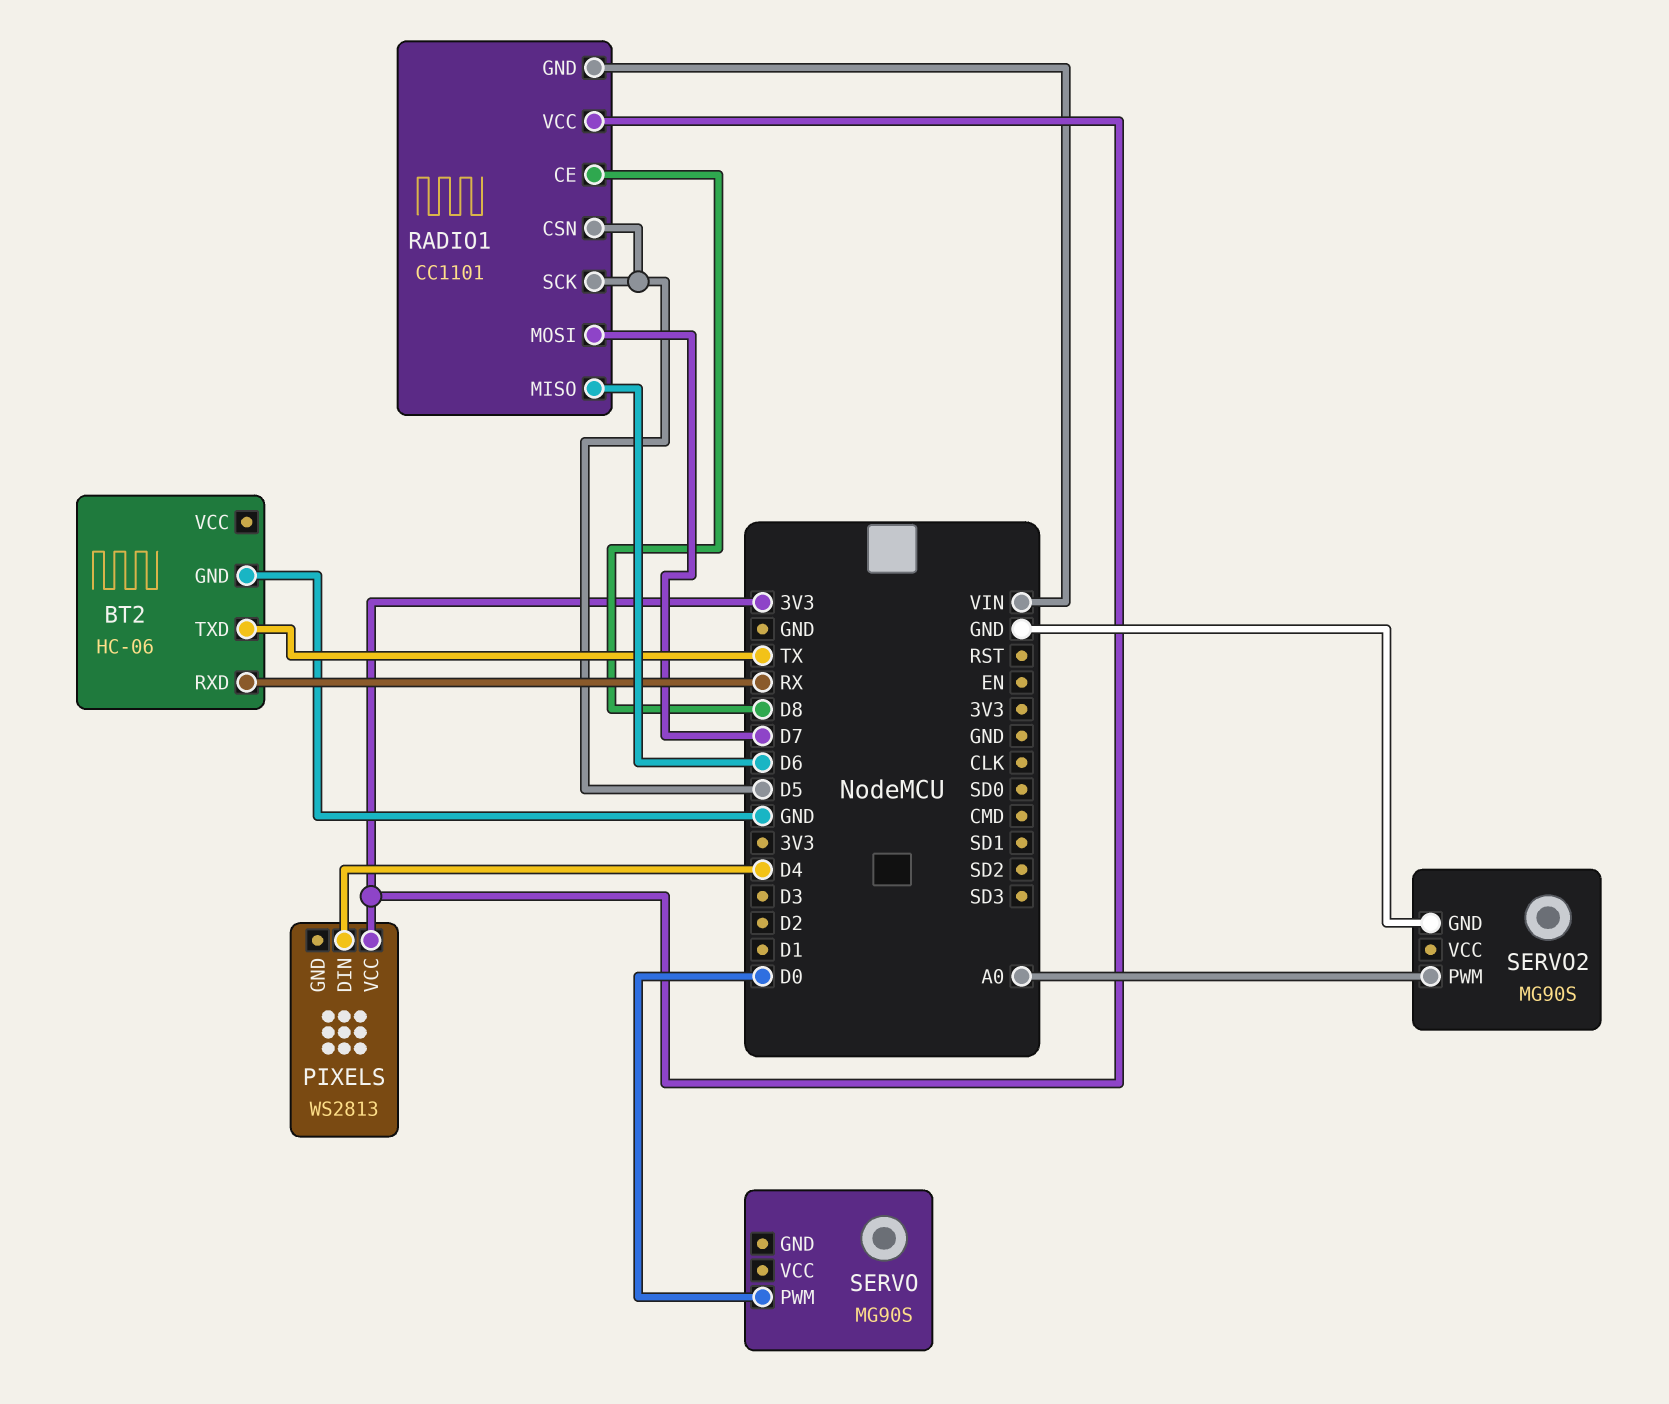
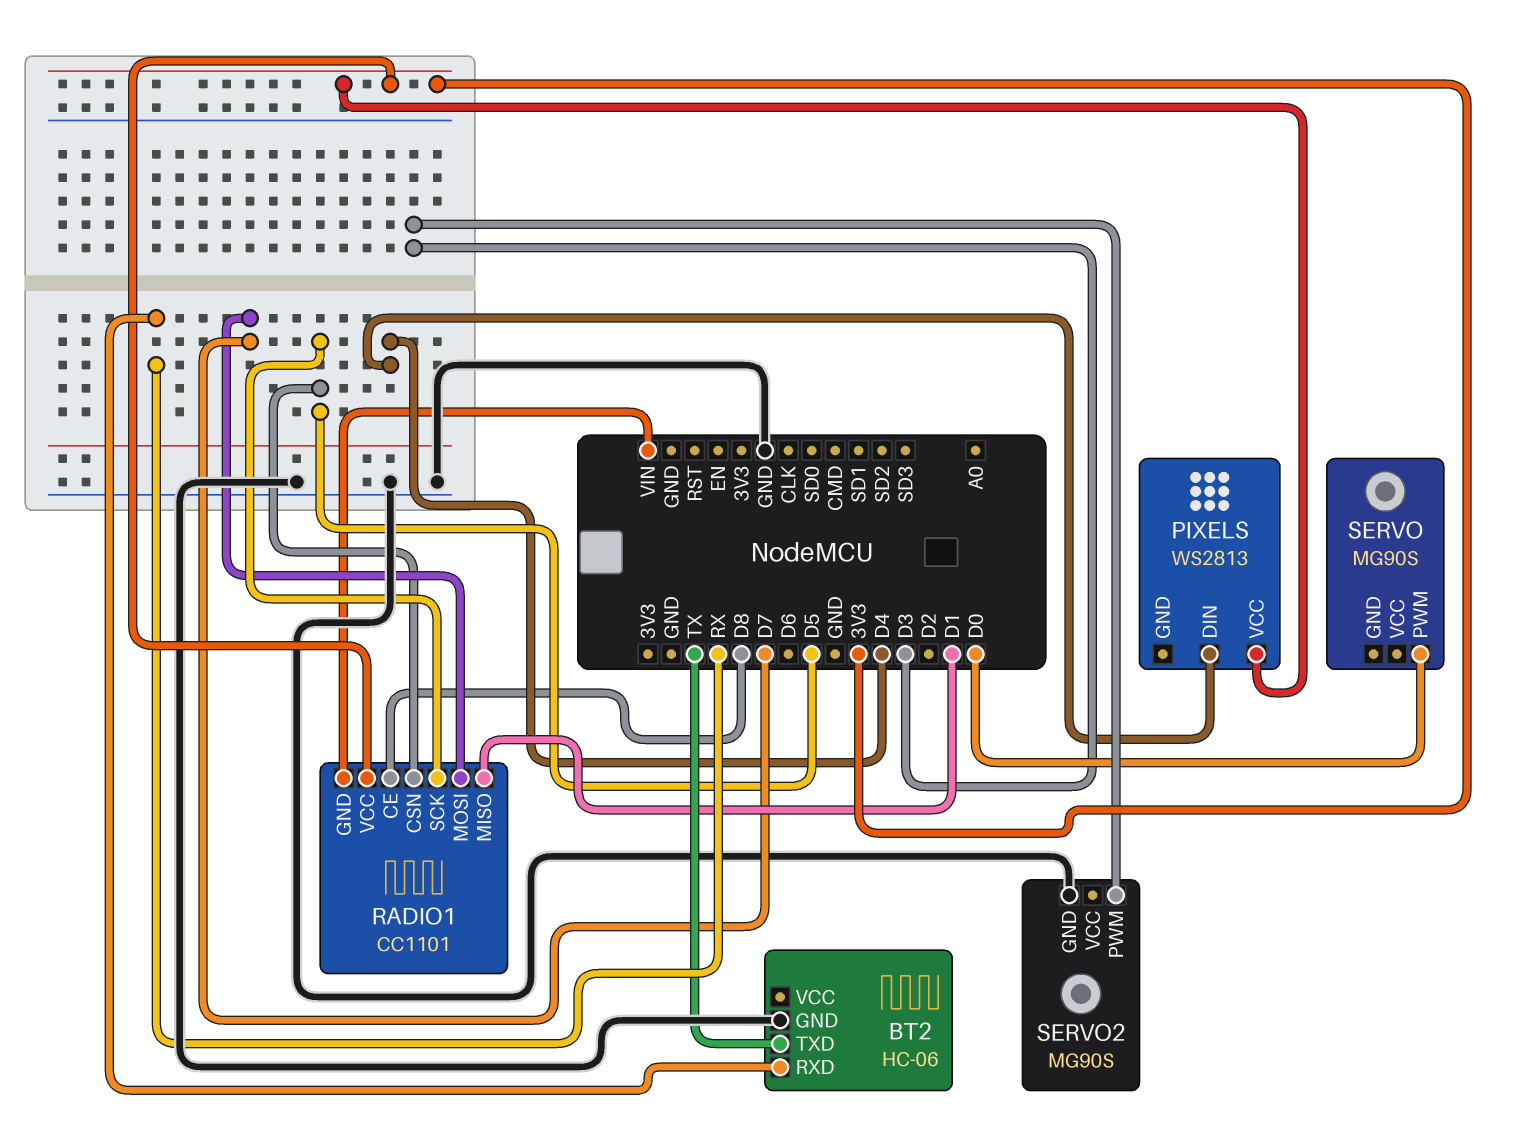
RADIO1 pin MISO: D6 -> D1
SERVO2 pin PWM: A0 -> D3

